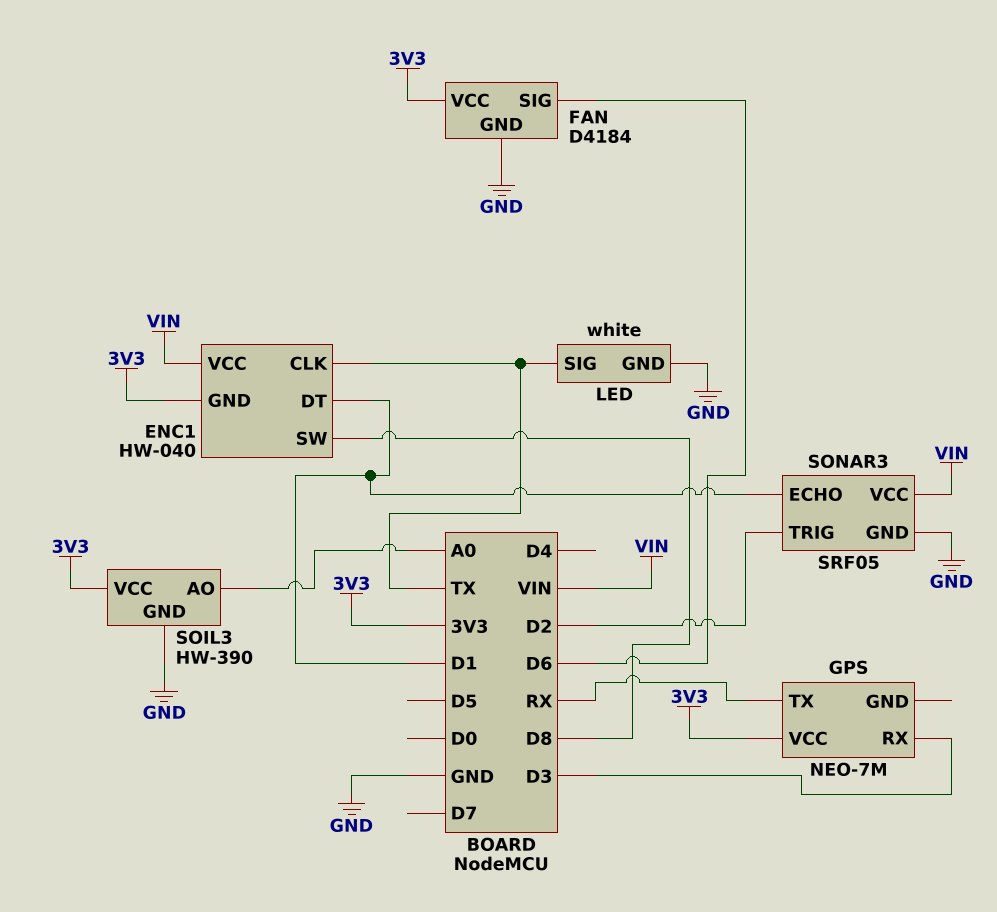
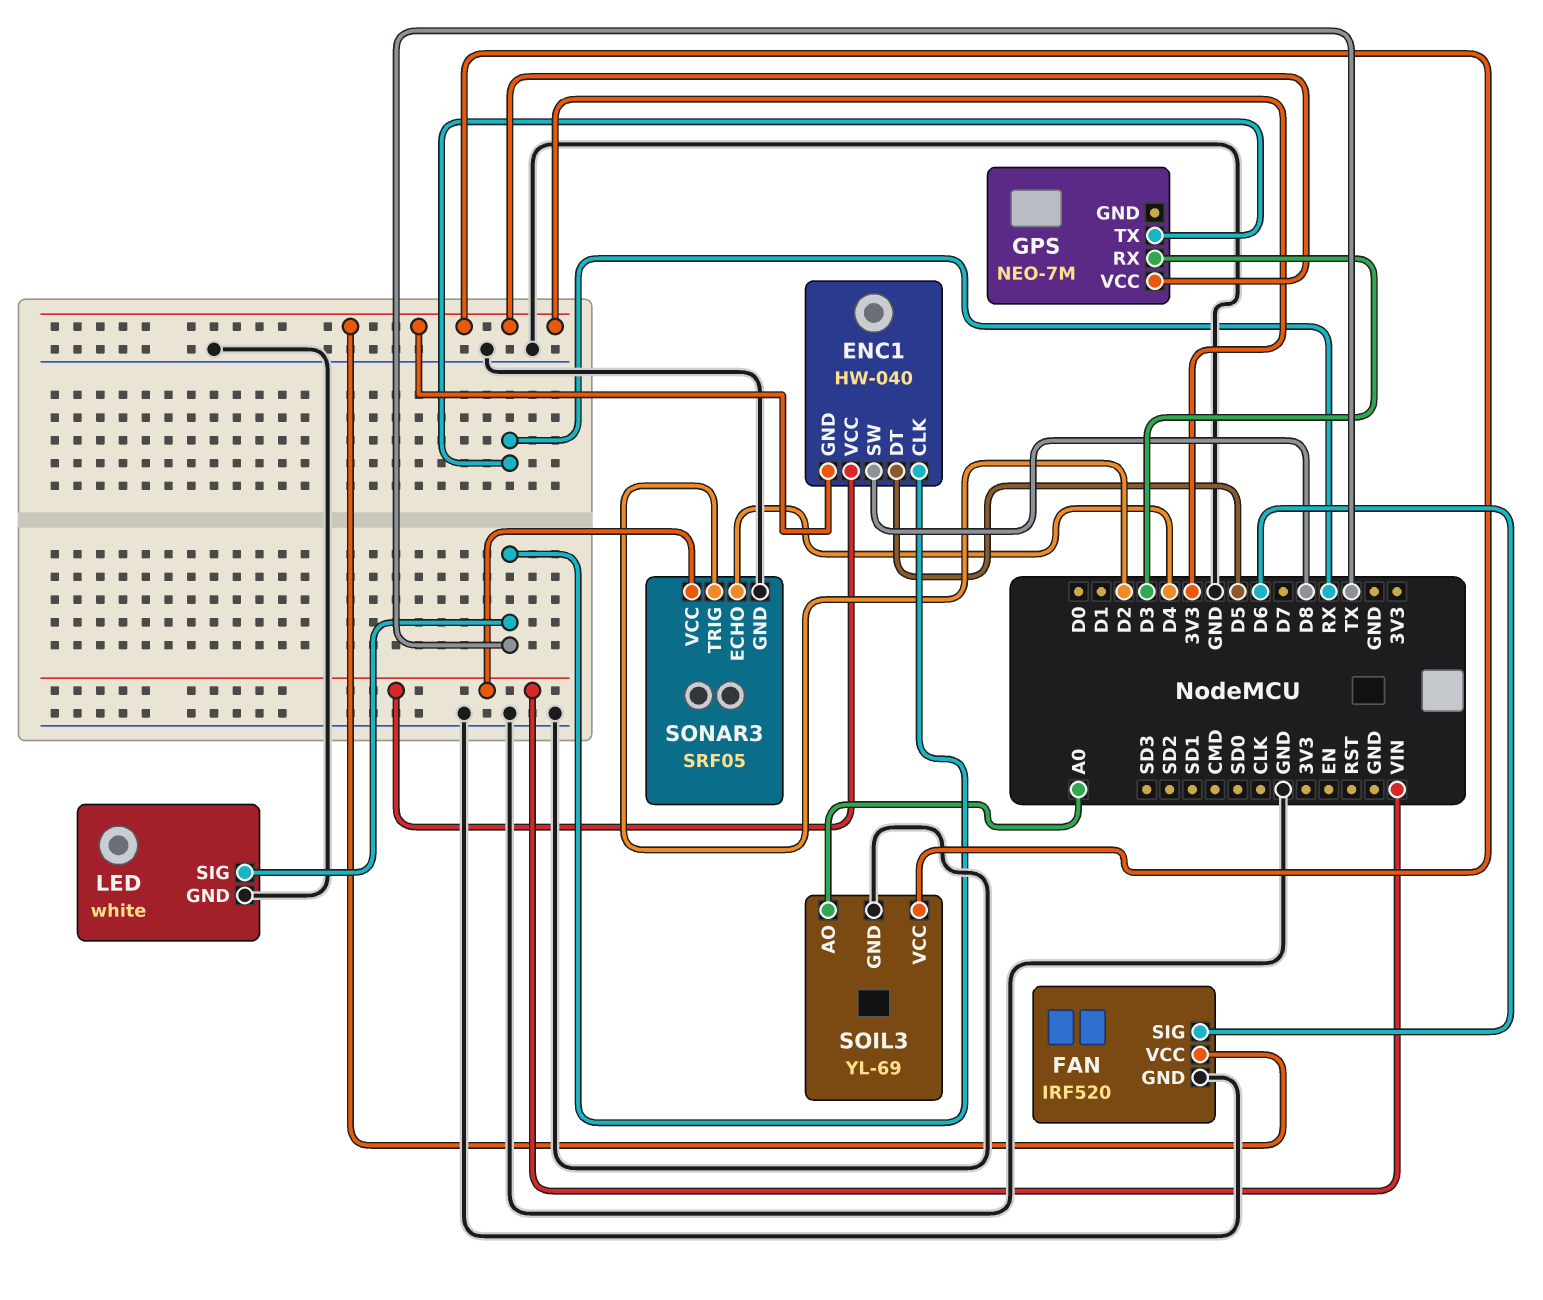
ENC1 pin DT: D1 -> D5
FAN: D4184 -> IRF520
SOIL3: HW-390 -> YL-69
SONAR3 pin ECHO: D1 -> D4

